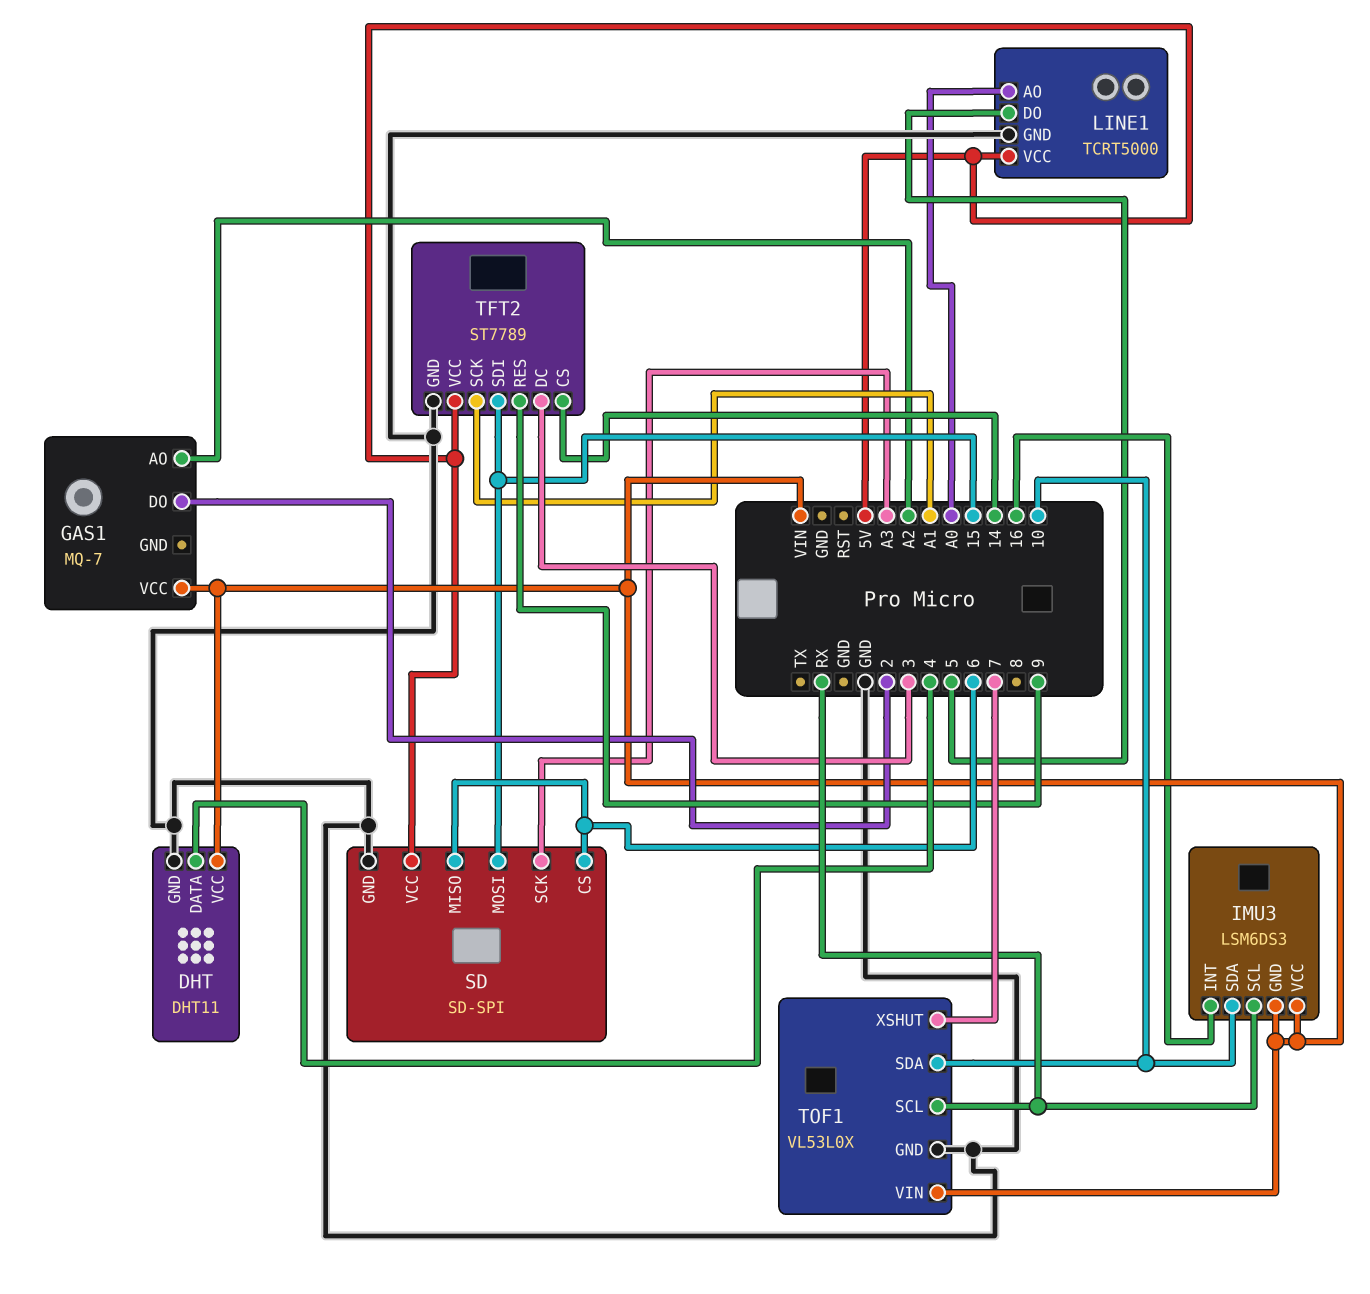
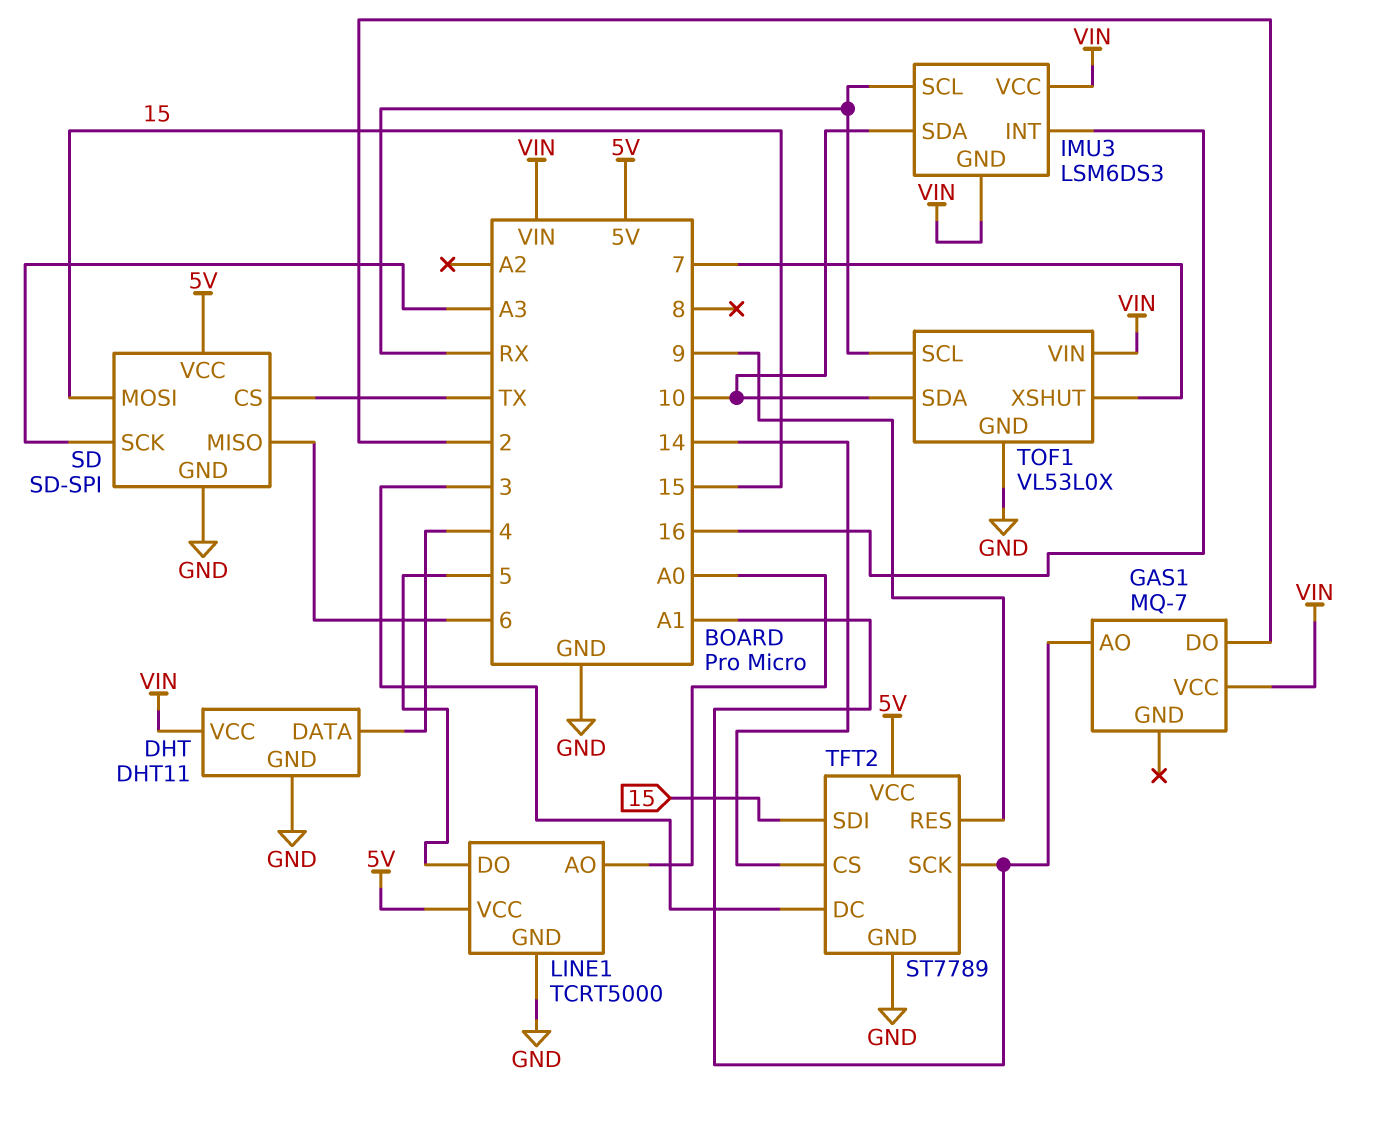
GAS1 pin AO: A2 -> A1
SD pin CS: 6 -> TX

